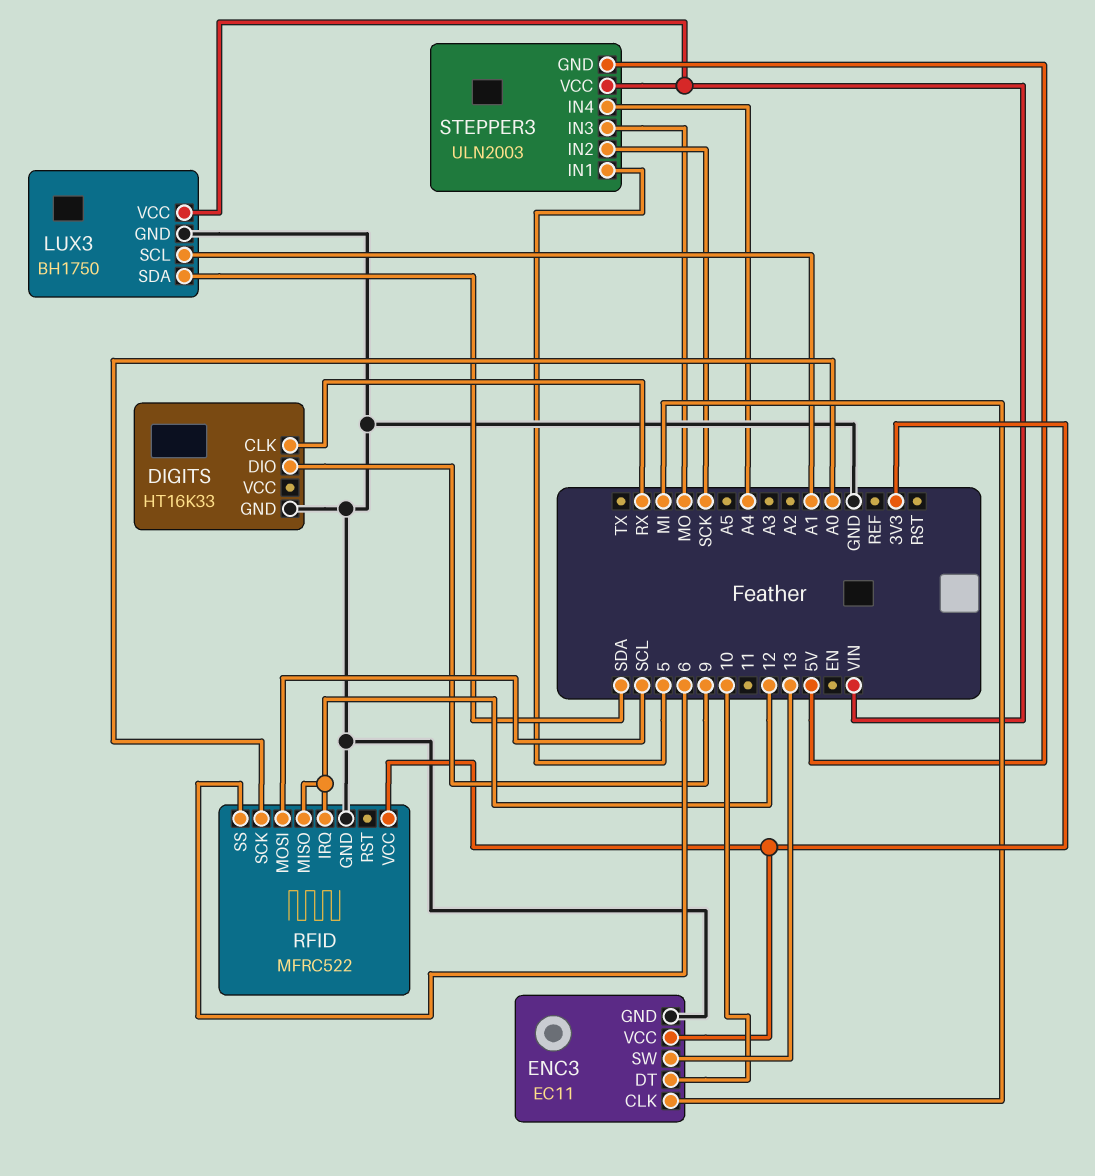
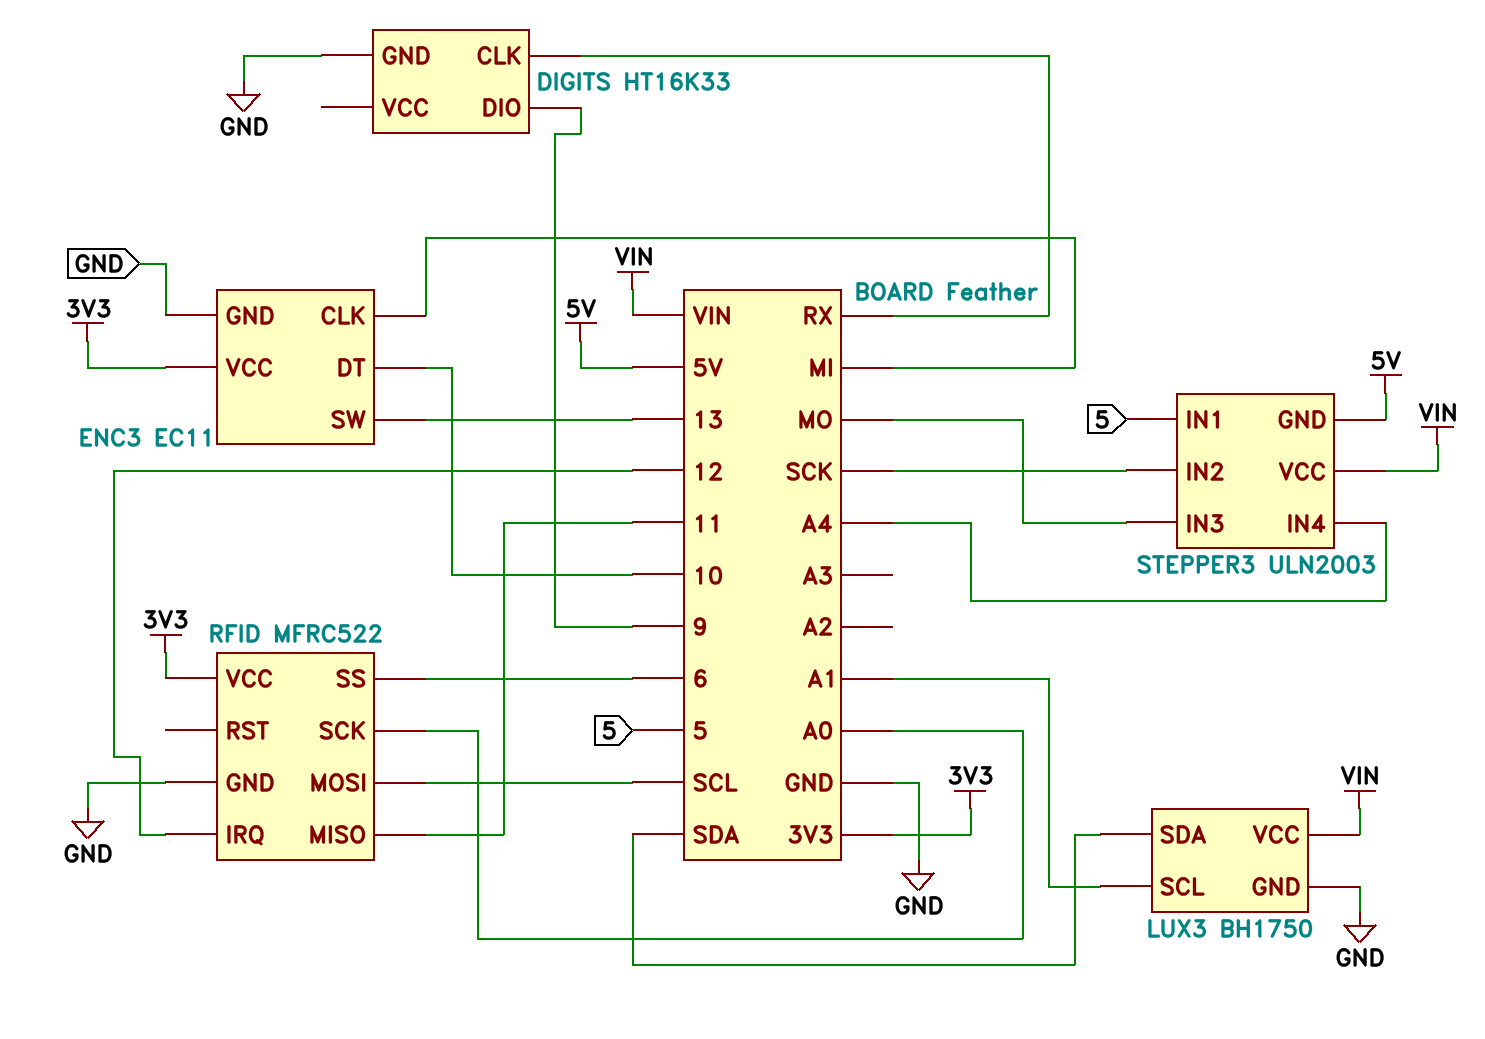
RFID pin MISO: 12 -> 11

